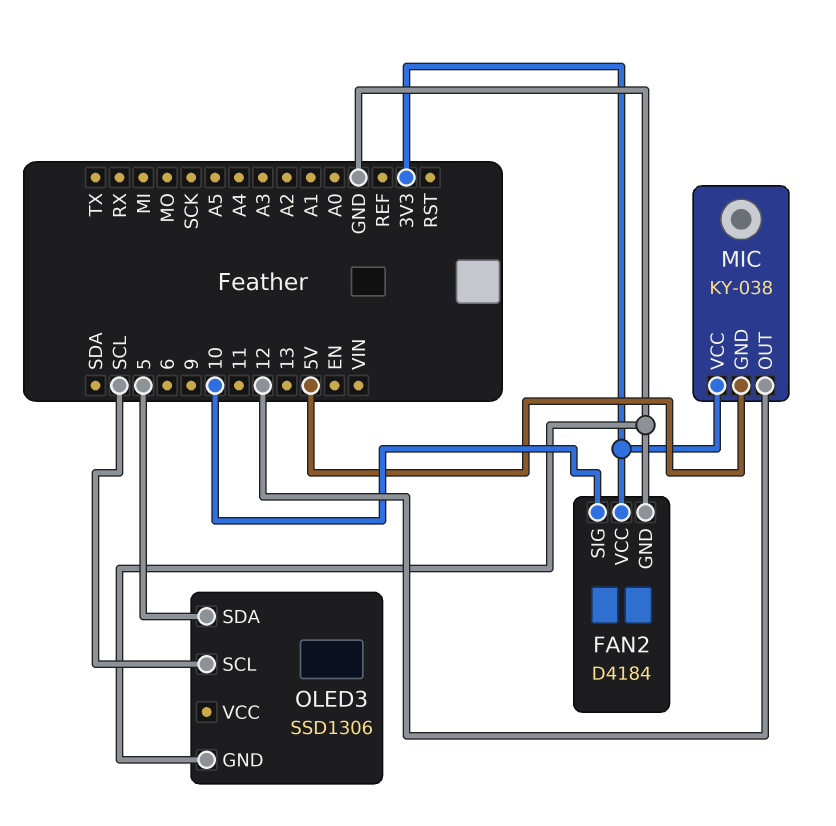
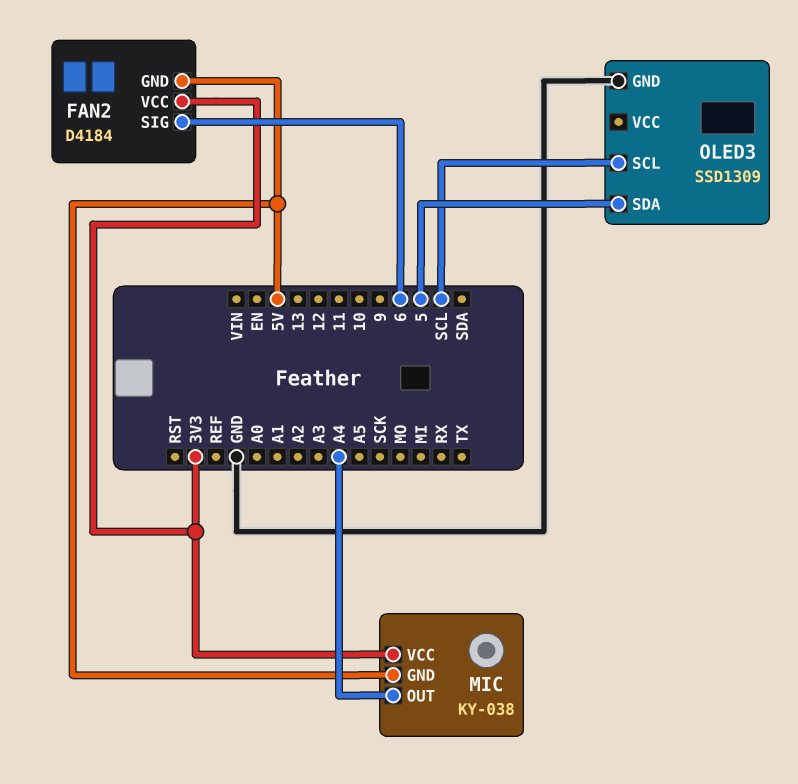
FAN2 pin GND: GND -> 5V
FAN2 pin SIG: 10 -> 6
MIC pin OUT: 12 -> A4
OLED3: SSD1306 -> SSD1309

